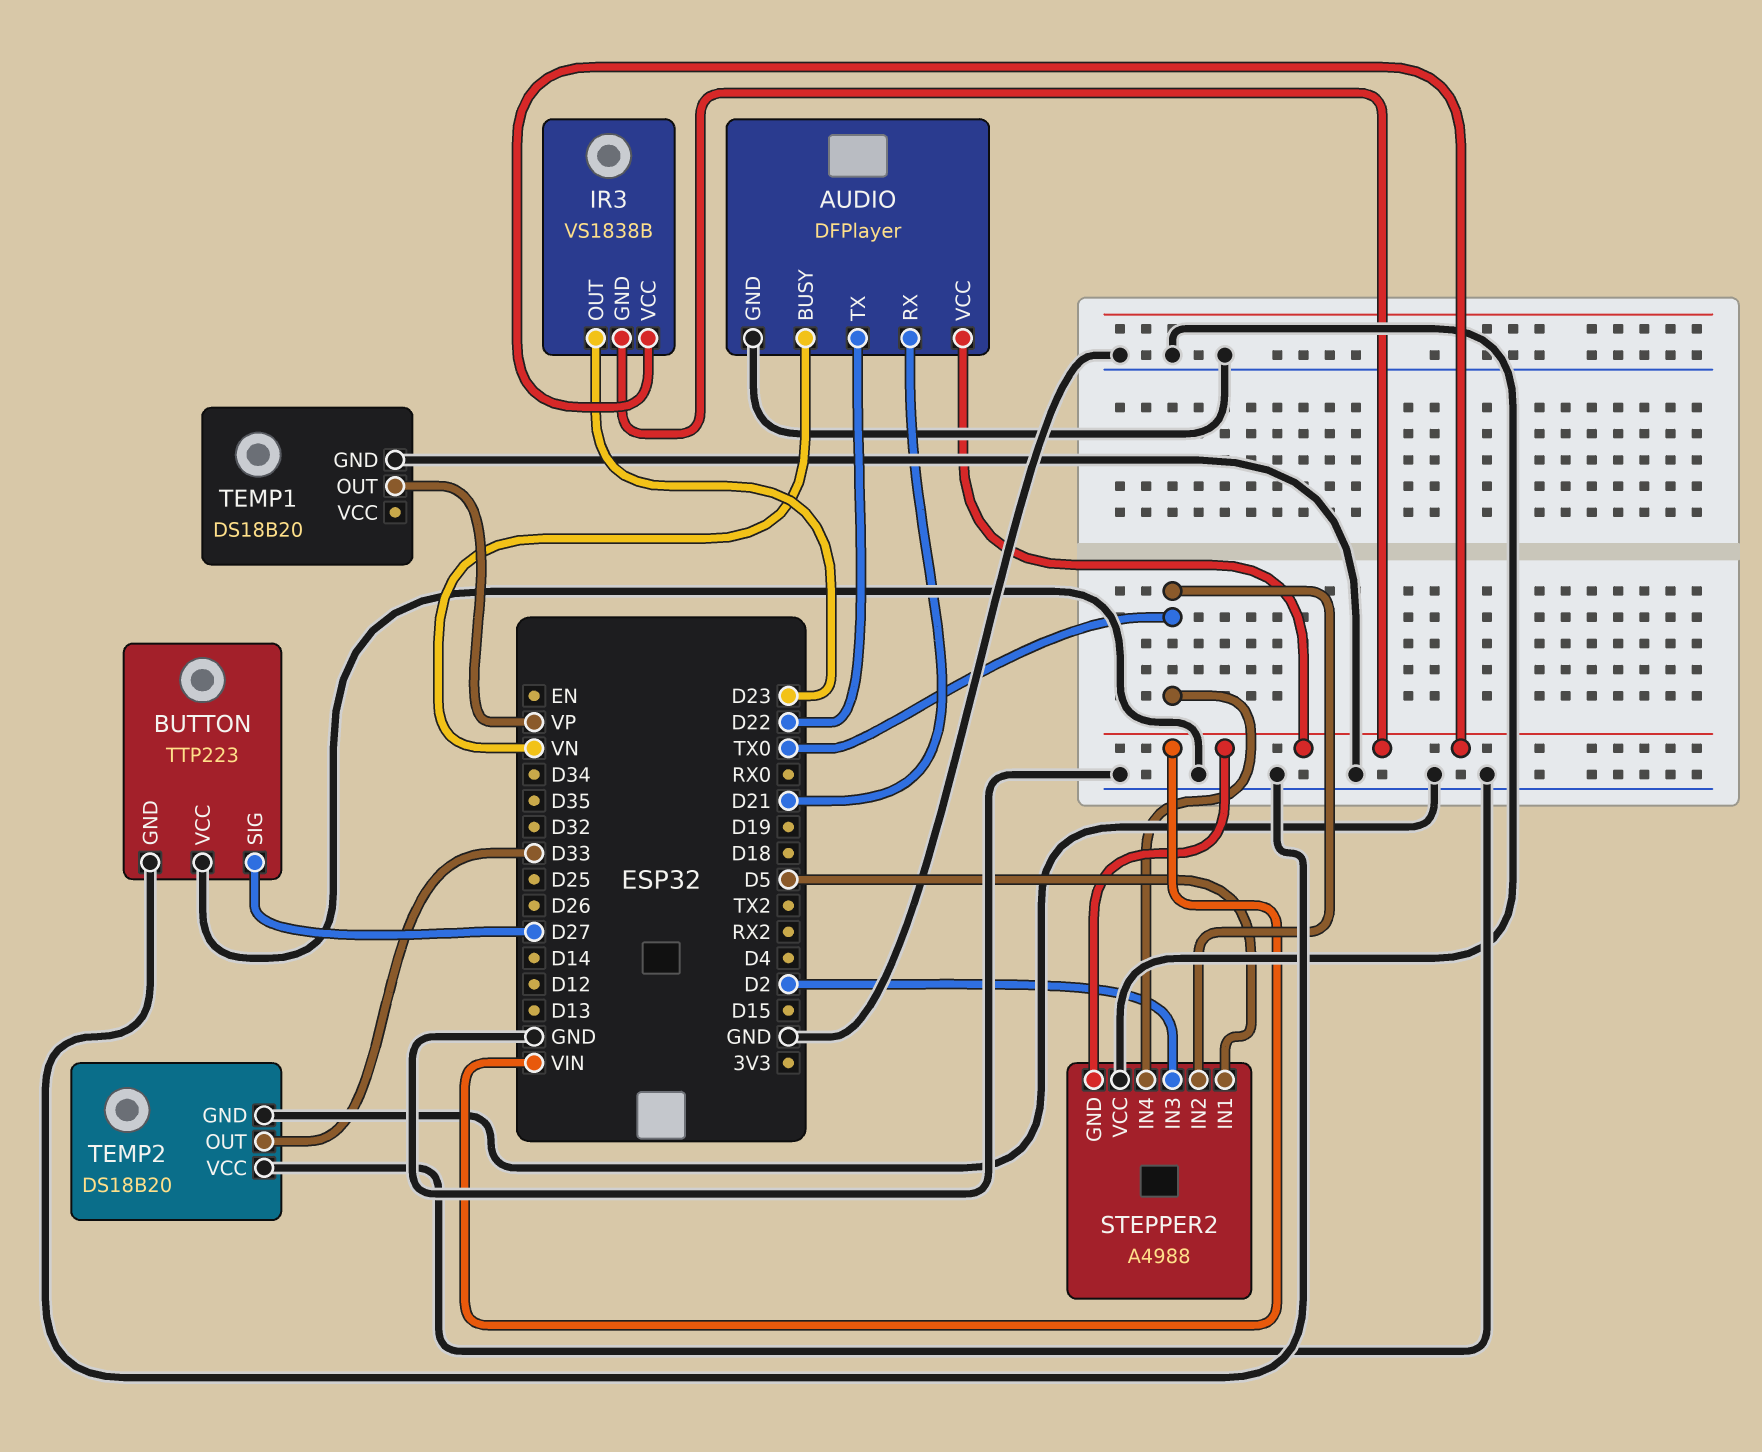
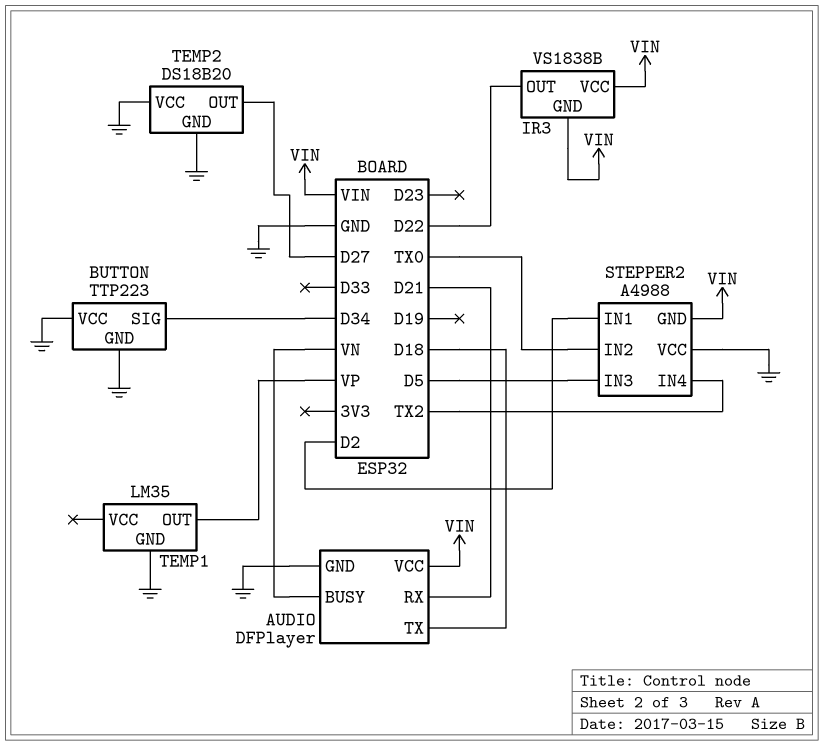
AUDIO pin TX: D22 -> D18
BUTTON pin SIG: D27 -> D34
IR3 pin OUT: D23 -> D22
STEPPER2 pin IN1: D5 -> D2
STEPPER2 pin IN3: D2 -> D5
STEPPER2 pin IN4: TX0 -> TX2
TEMP1: DS18B20 -> LM35
TEMP2 pin OUT: D33 -> D27

